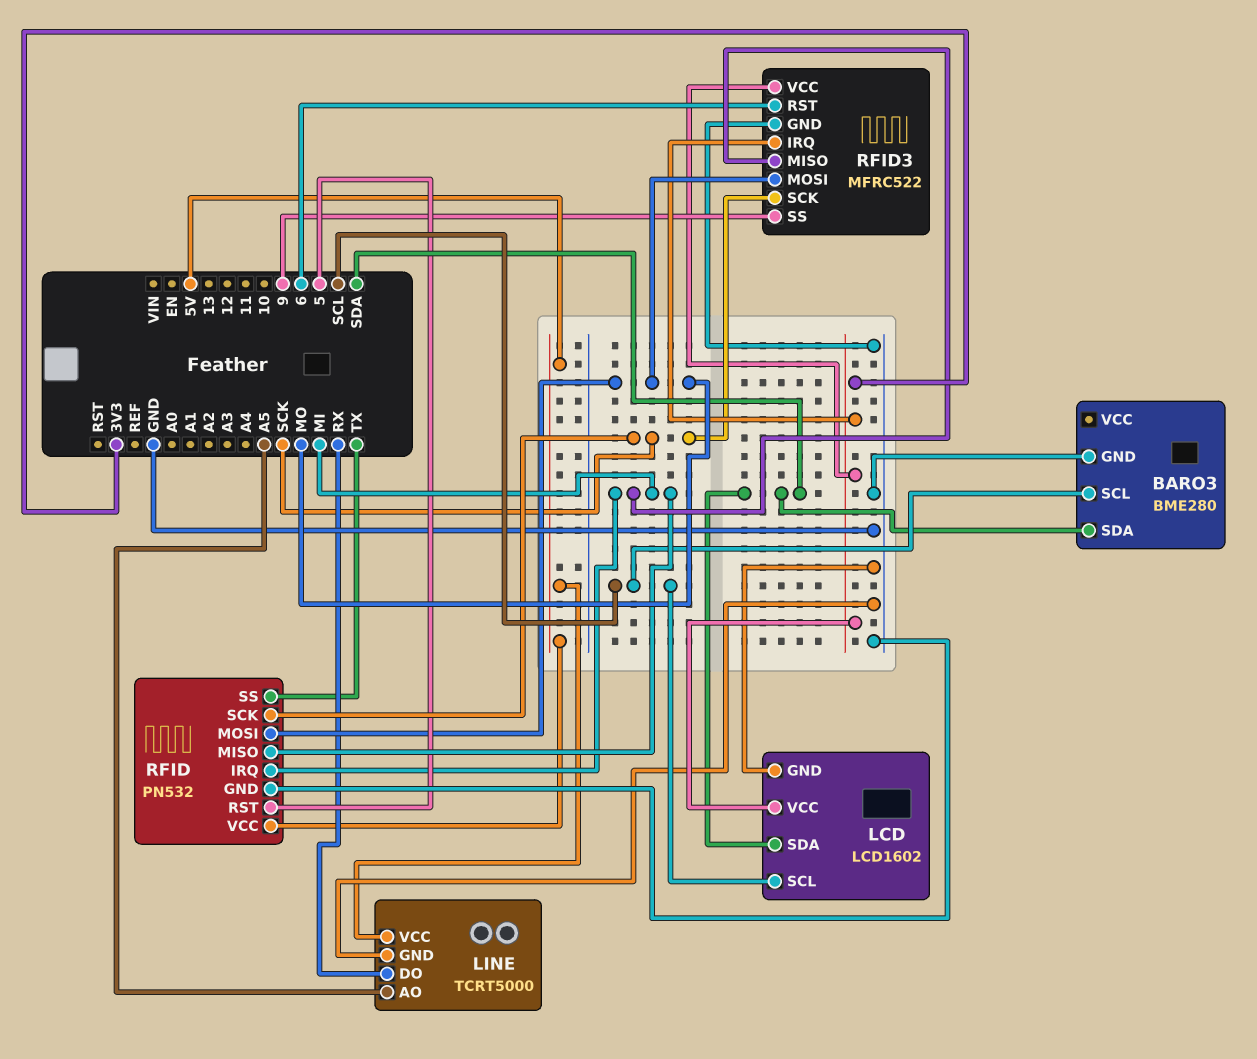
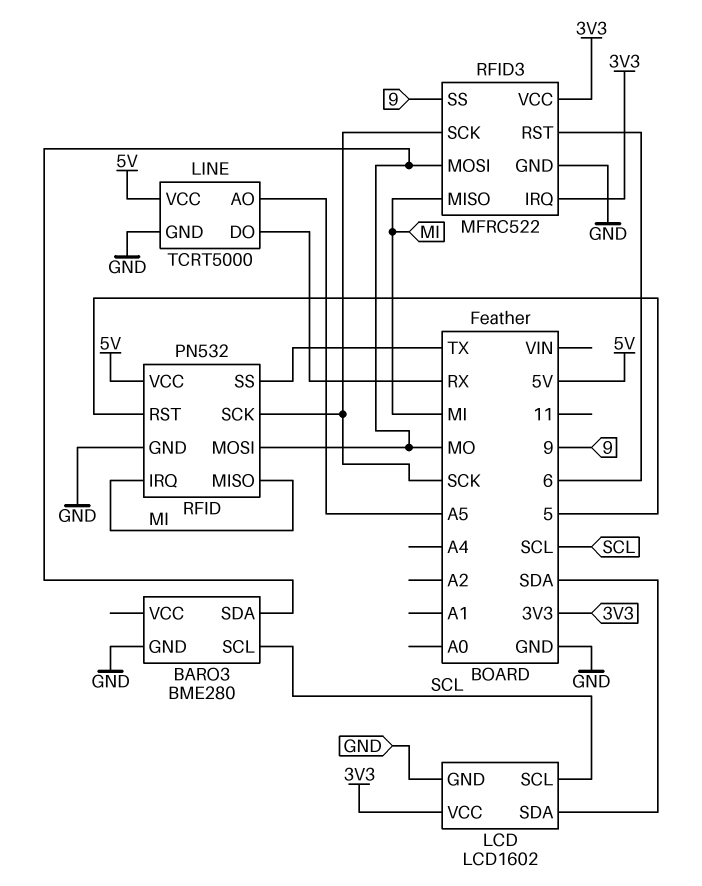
BARO3 pin SDA: SDA -> MO

